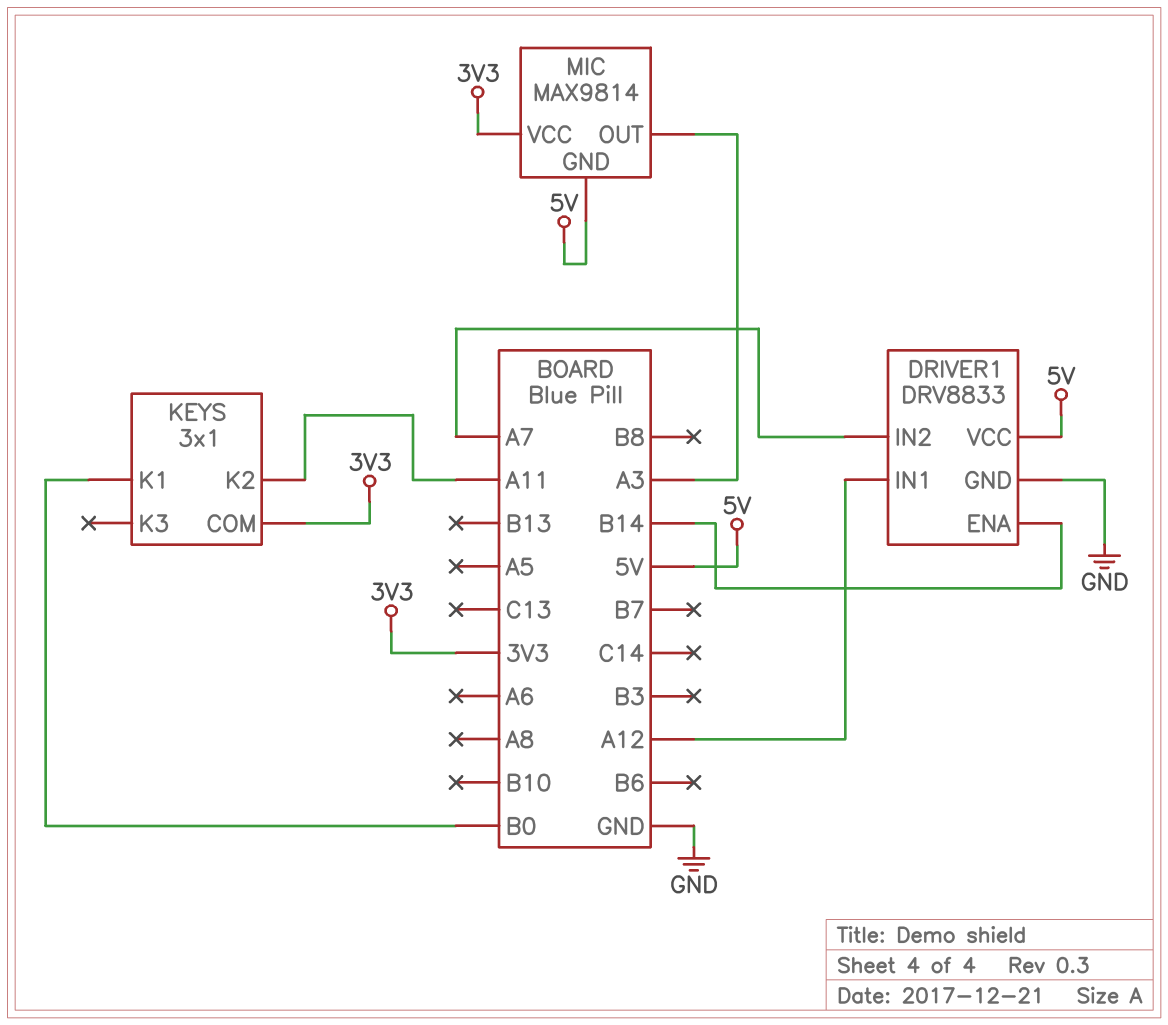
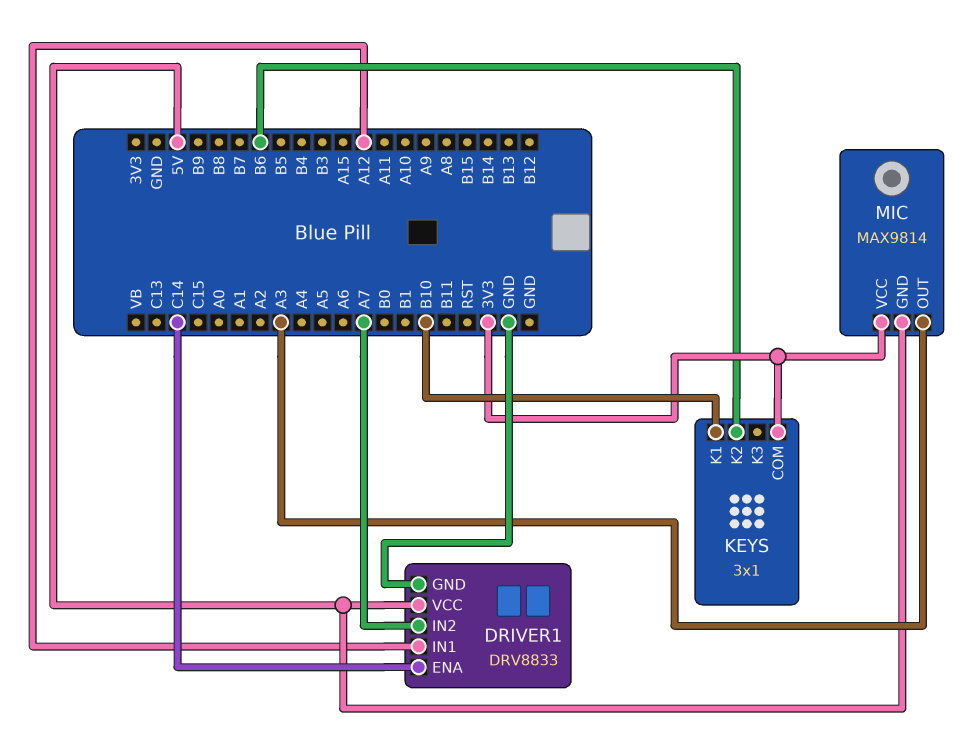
DRIVER1 pin ENA: B14 -> C14
KEYS pin K1: B0 -> B10
KEYS pin K2: A11 -> B6

